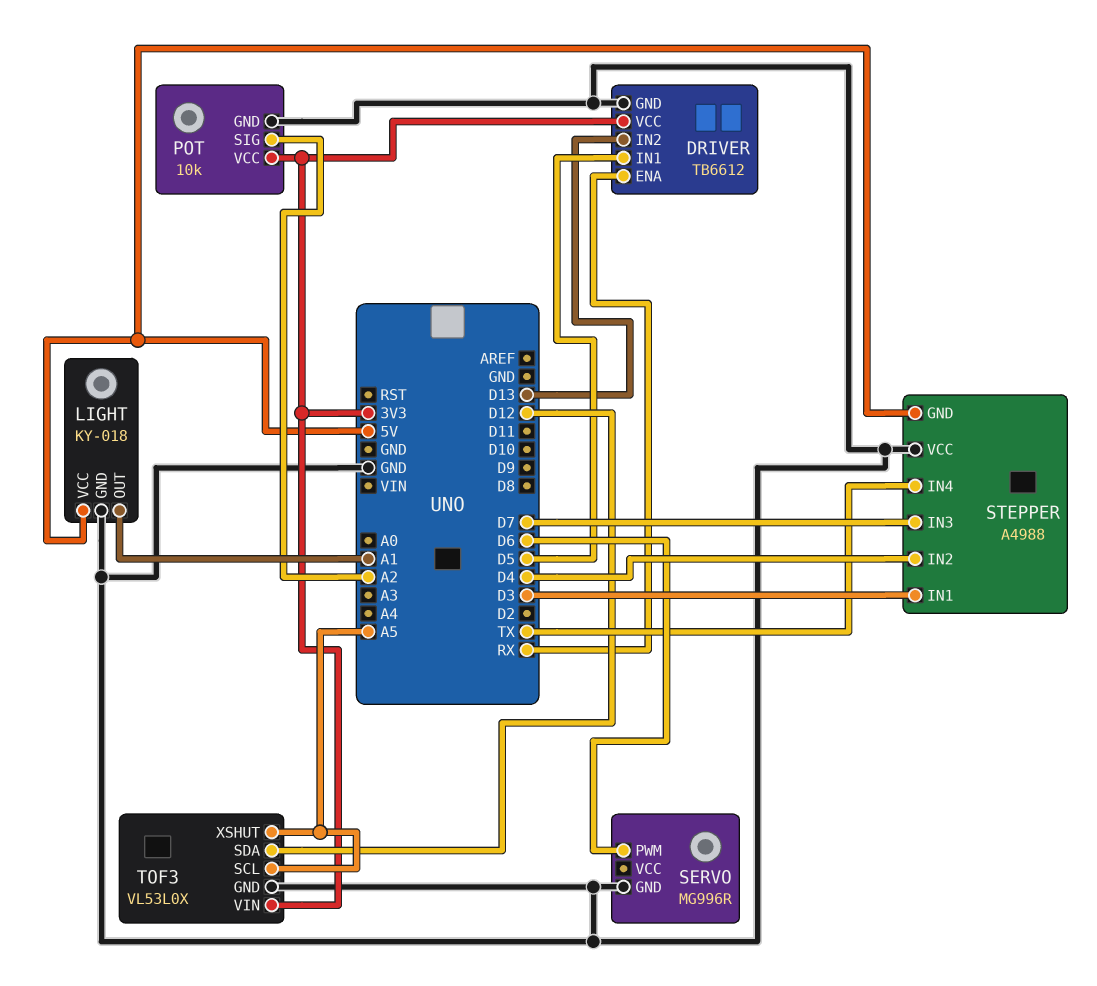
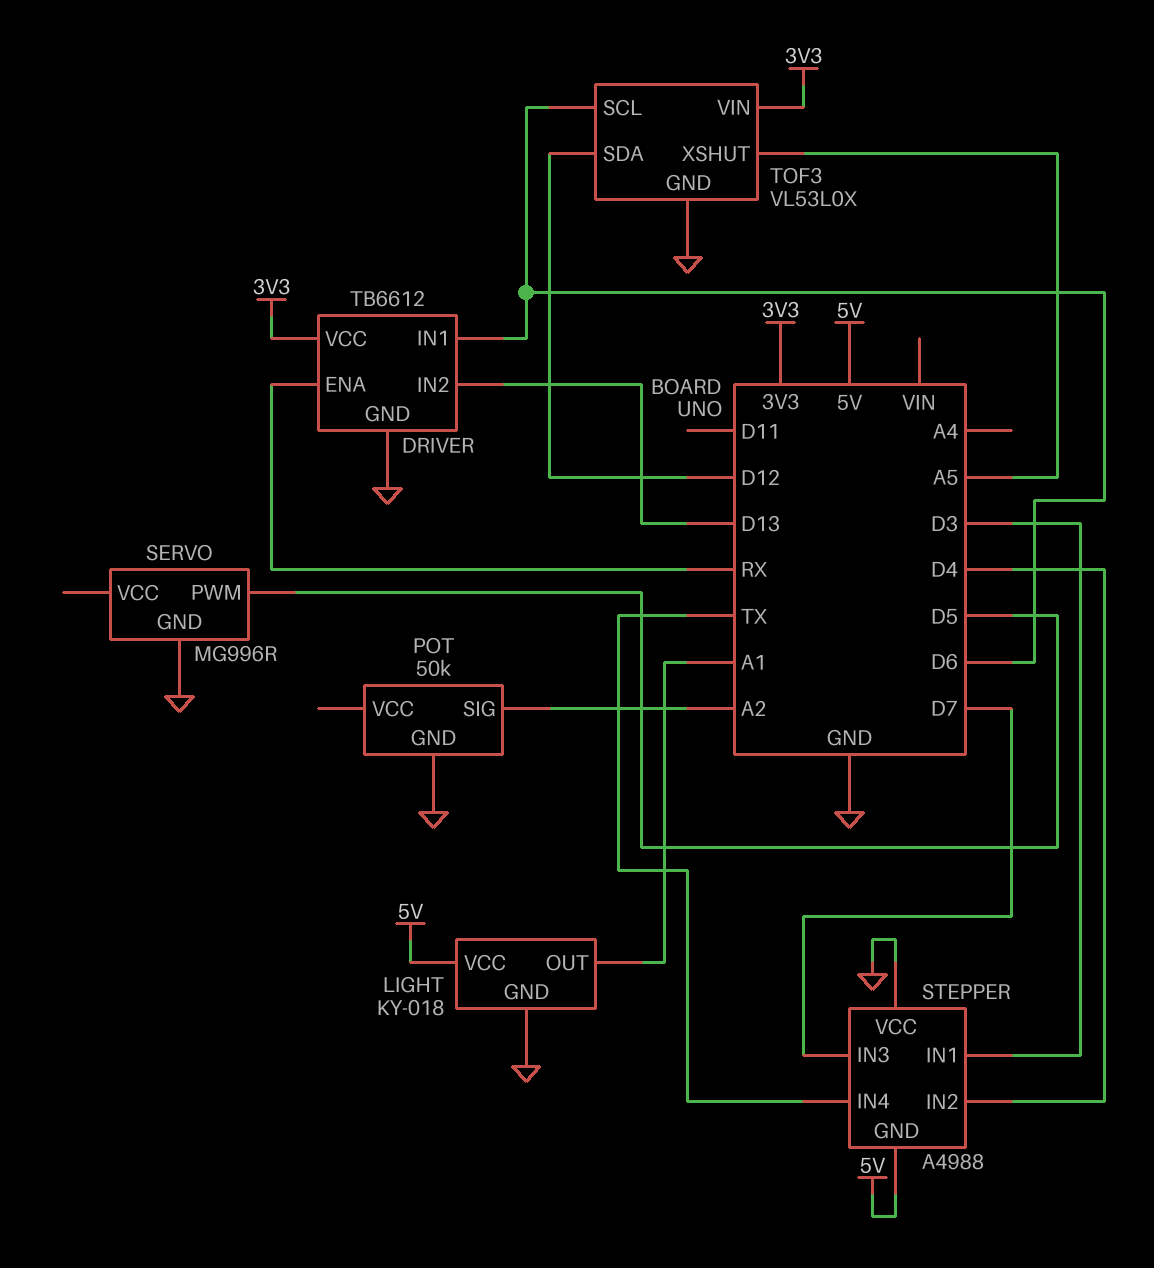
DRIVER pin IN1: D5 -> D6
POT: 10k -> 50k
POT pin VCC: 3V3 -> none
SERVO pin PWM: D6 -> D5
TOF3 pin SCL: A5 -> D6

